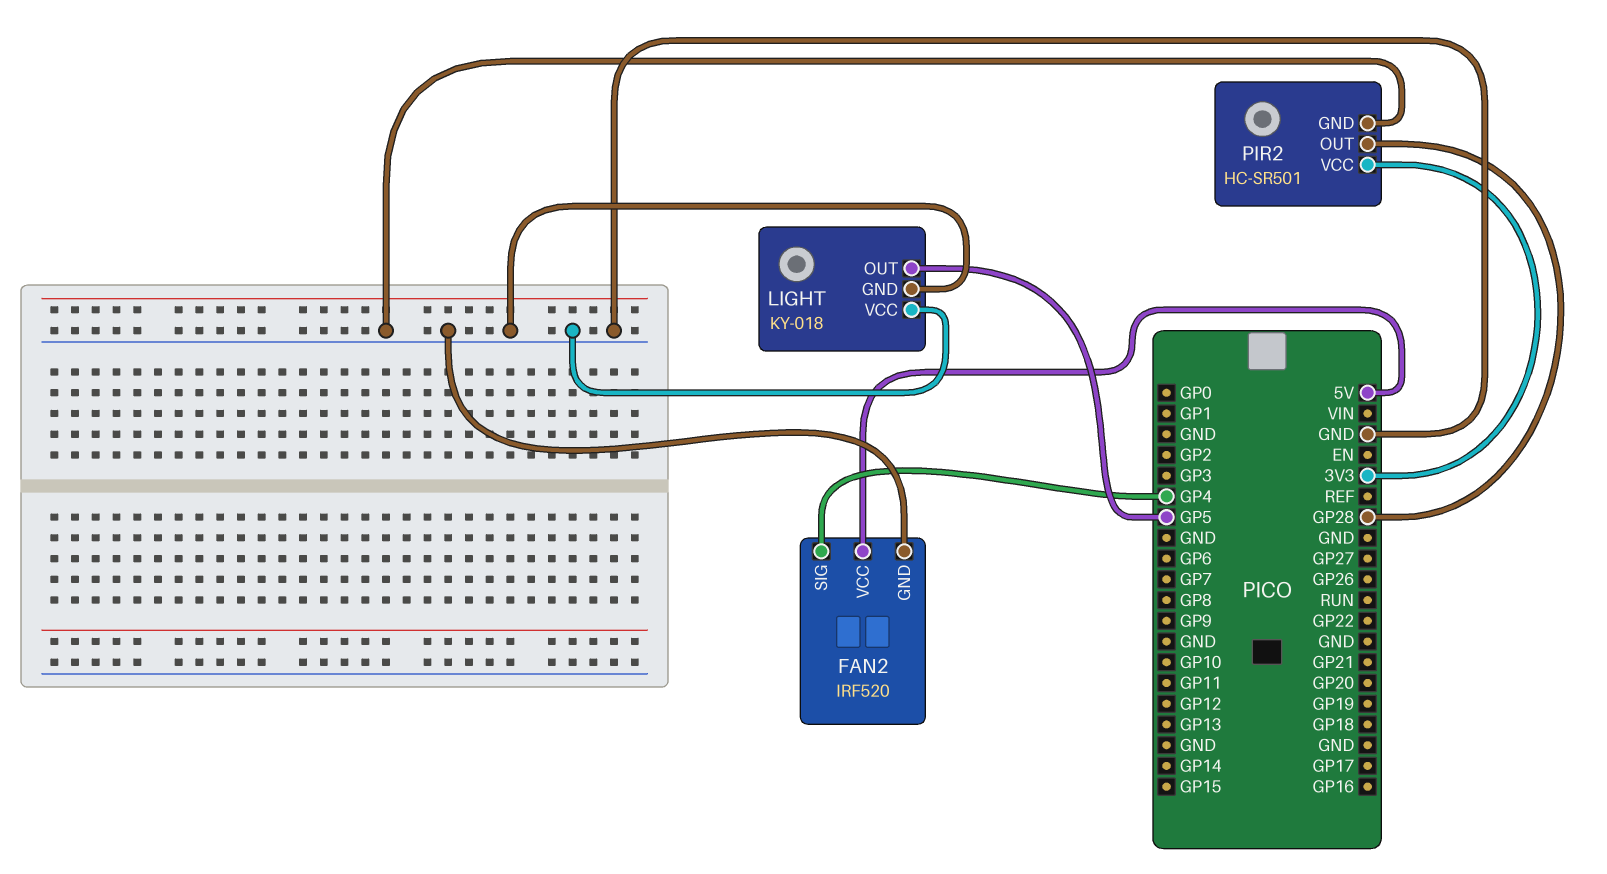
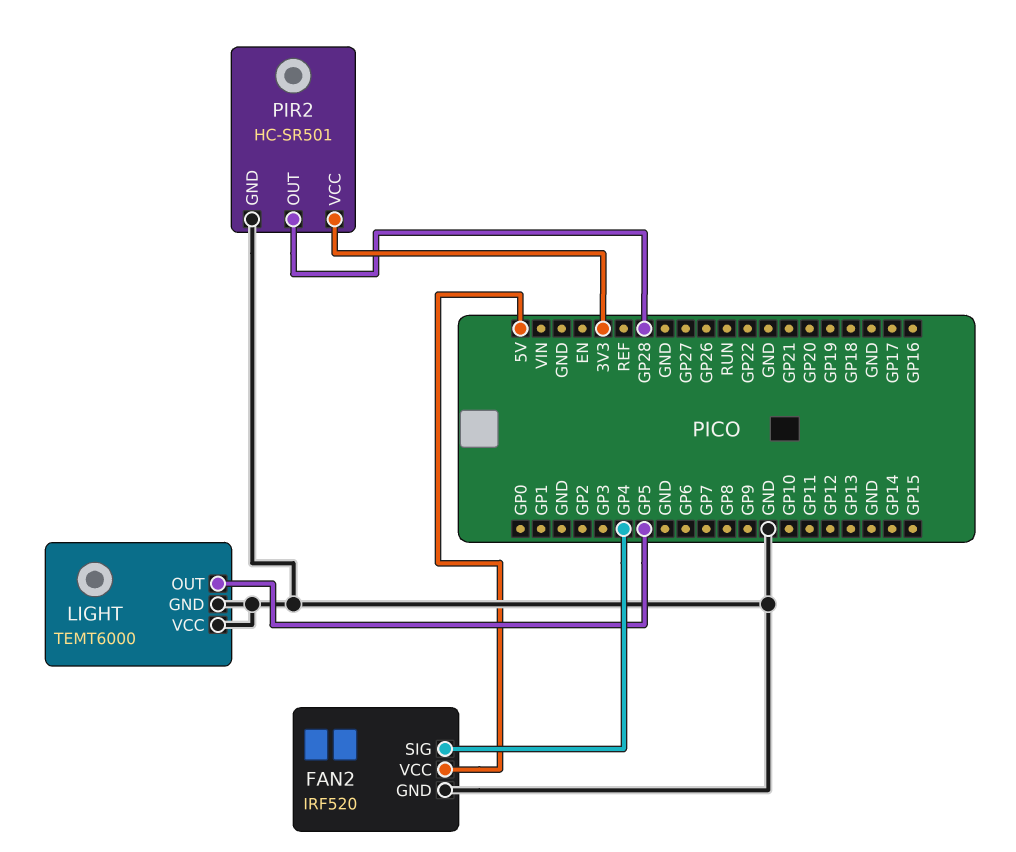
LIGHT: KY-018 -> TEMT6000

